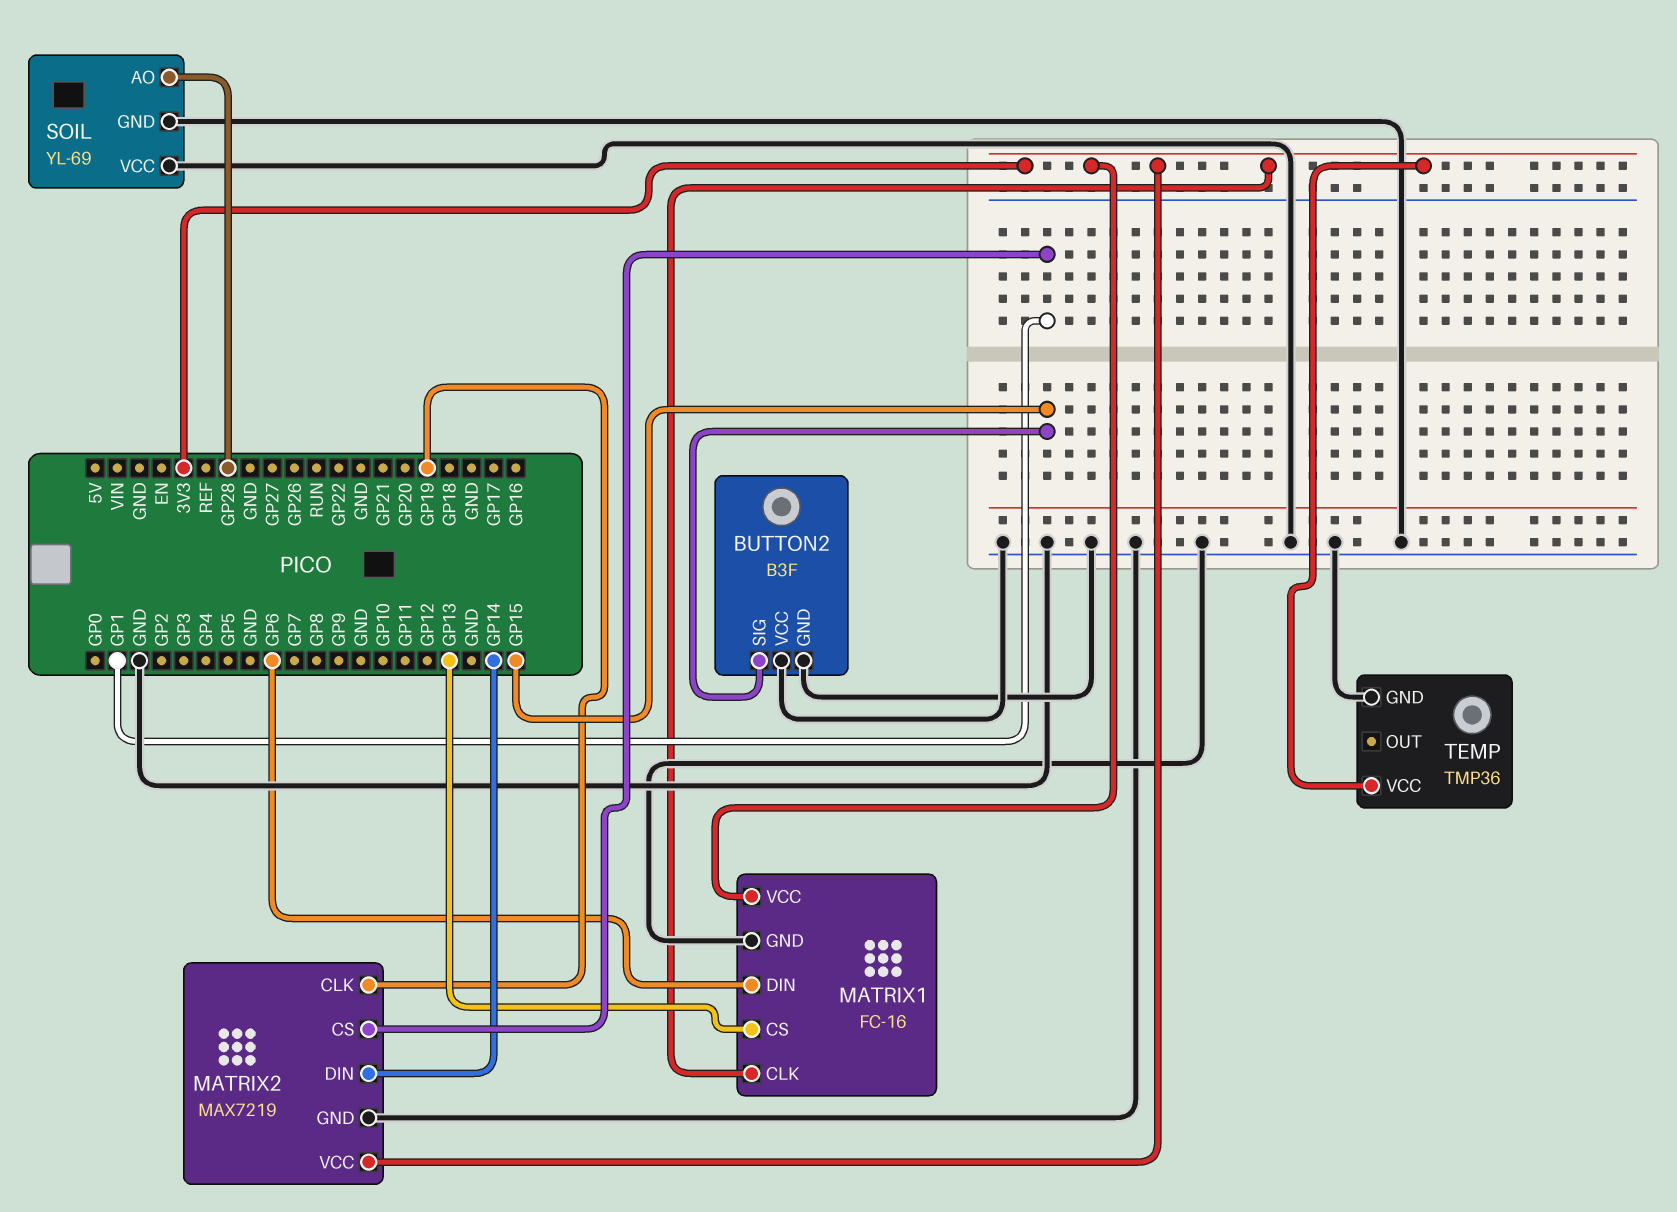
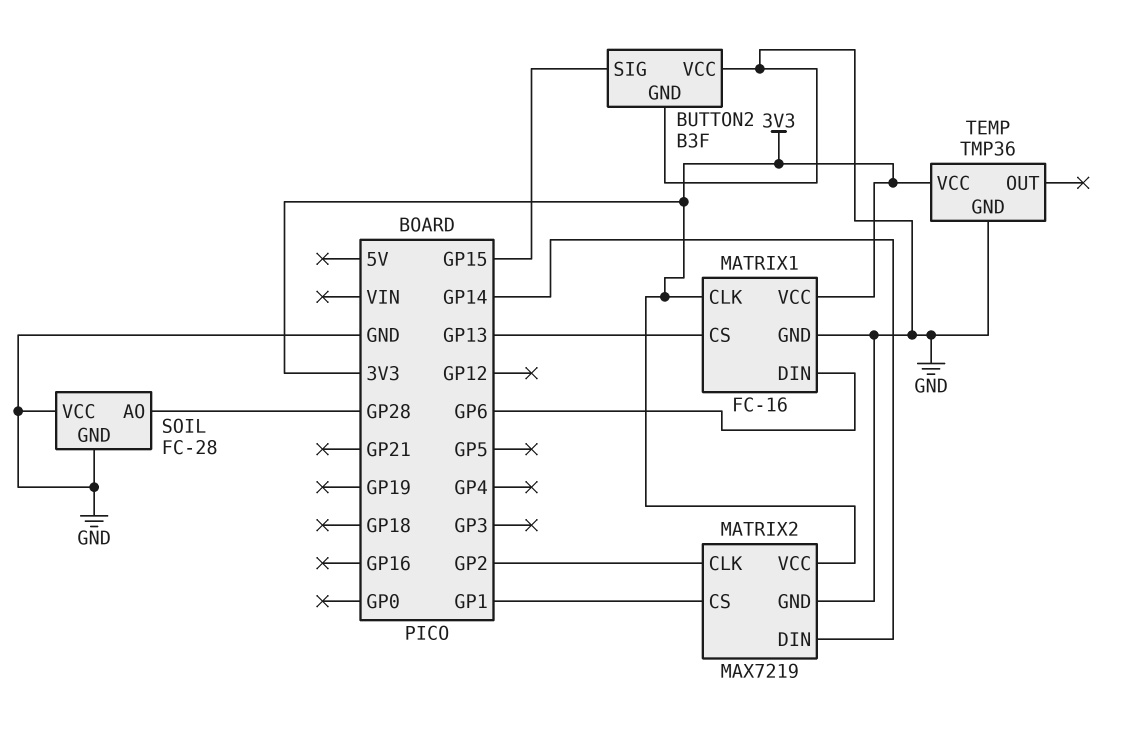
MATRIX2 pin CLK: GP19 -> GP2
SOIL: YL-69 -> FC-28

